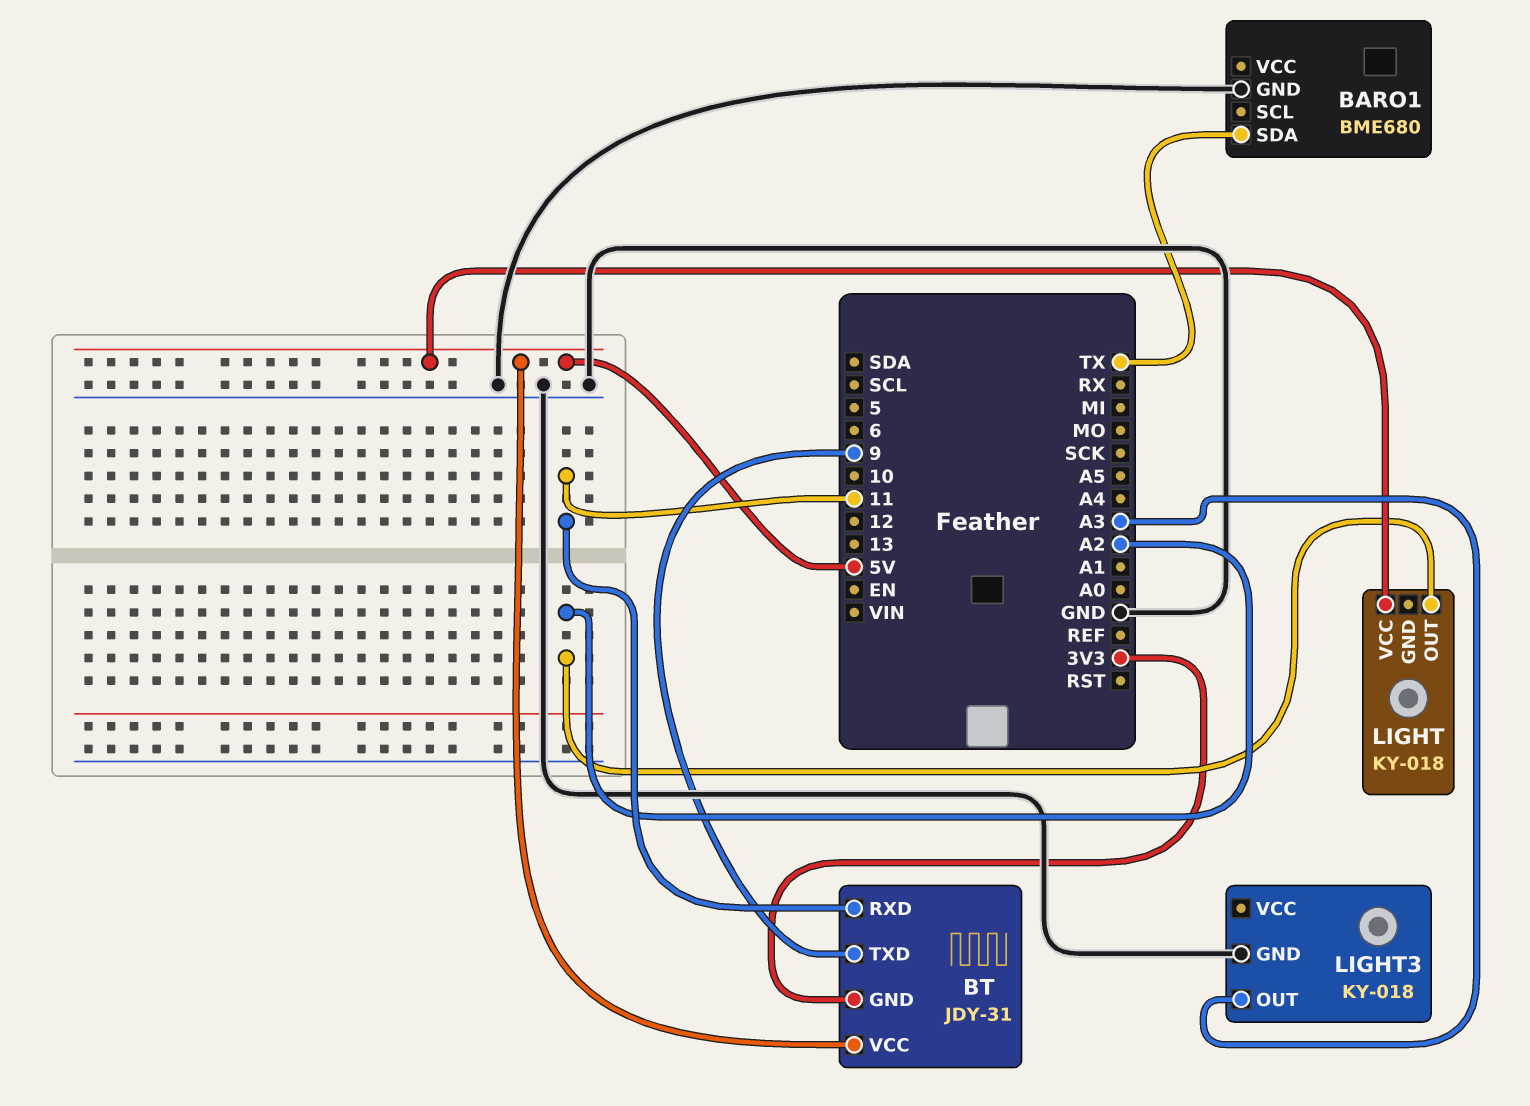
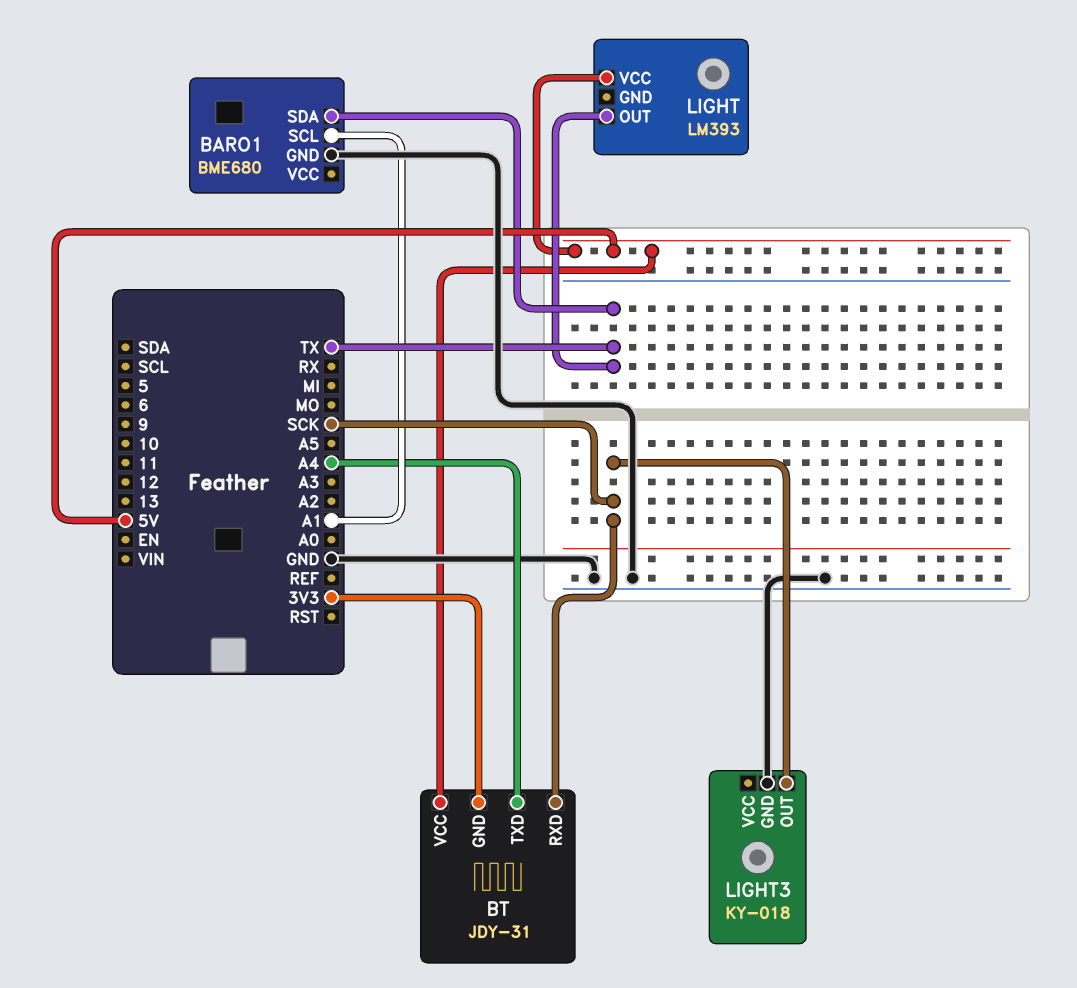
BARO1 pin SCL: none -> A1
BT pin RXD: 11 -> SCK
BT pin TXD: 9 -> A4
LIGHT: KY-018 -> LM393
LIGHT pin OUT: A2 -> TX
LIGHT3 pin OUT: A3 -> SCK

